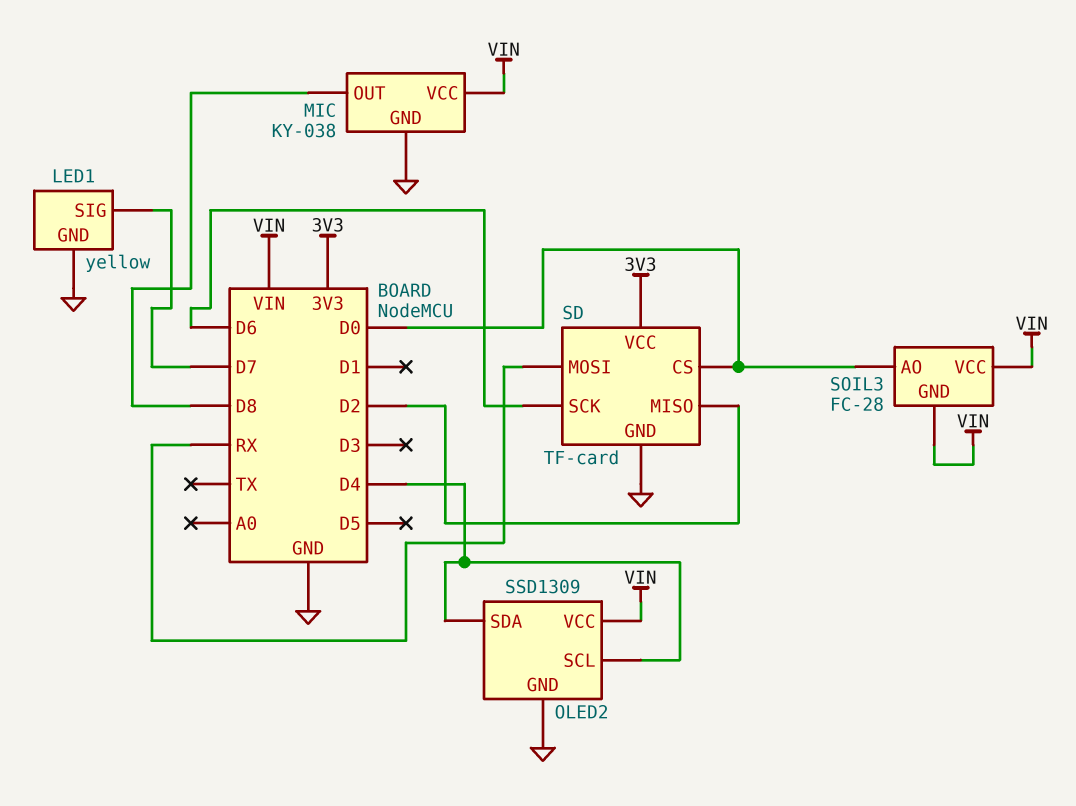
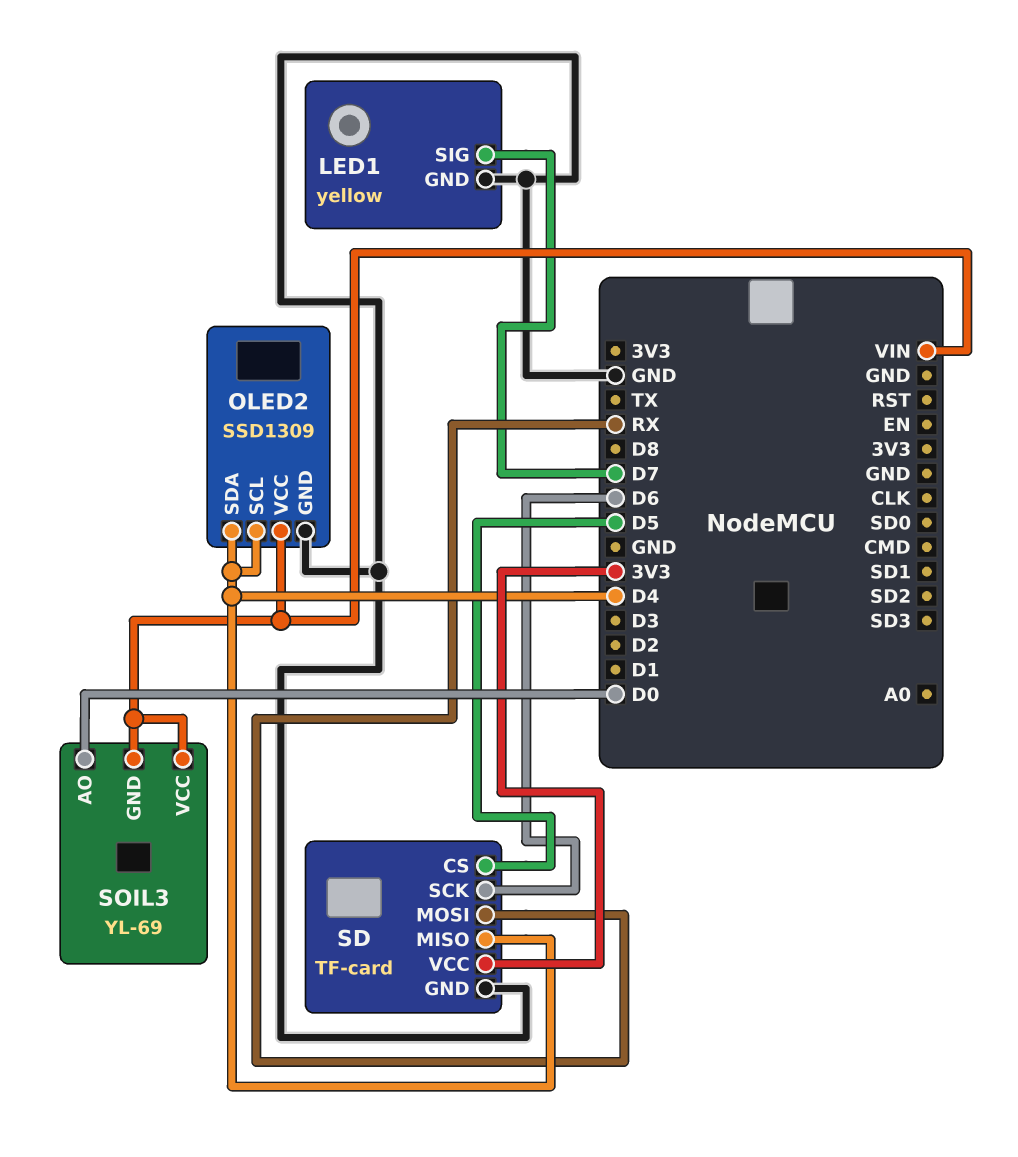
MIC: KY-038 -> none
MIC pin GND: GND -> none
MIC pin OUT: D8 -> none
MIC pin VCC: VIN -> none
SD pin CS: D0 -> D5
SD pin MISO: D2 -> D4
SOIL3: FC-28 -> YL-69

